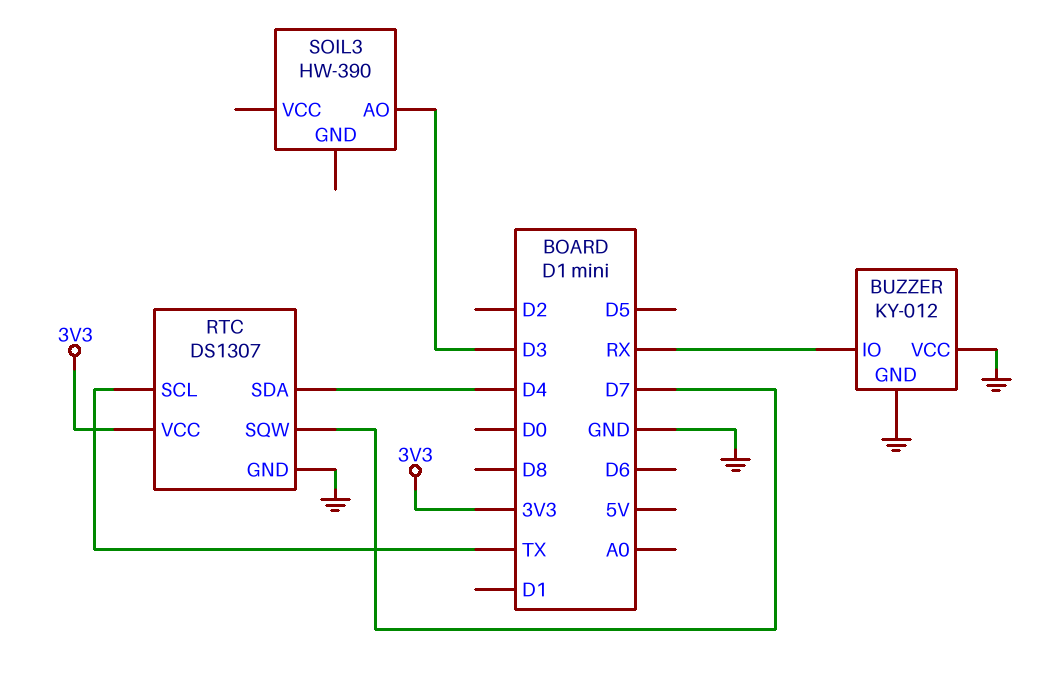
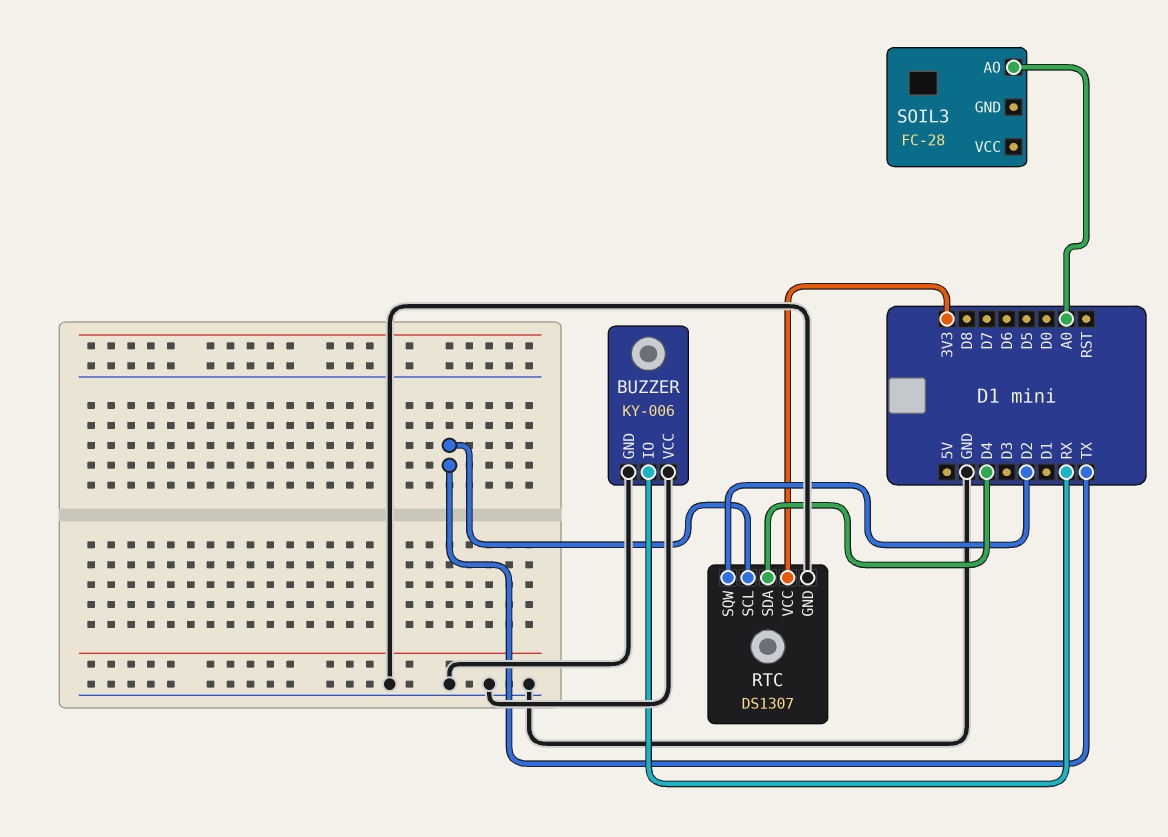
BUZZER: KY-012 -> KY-006
RTC pin SQW: D7 -> D2
SOIL3: HW-390 -> FC-28
SOIL3 pin AO: D3 -> A0

